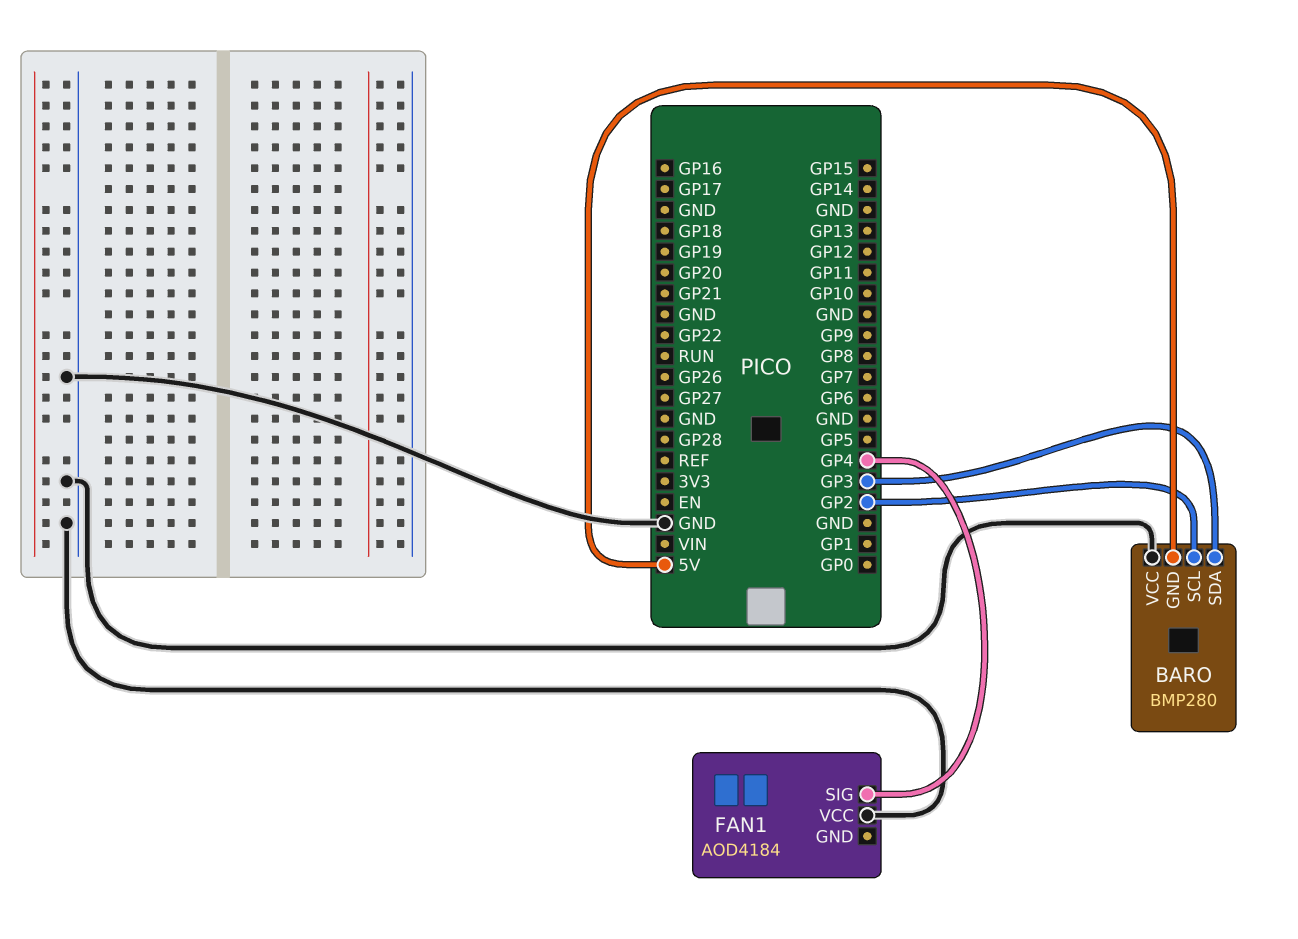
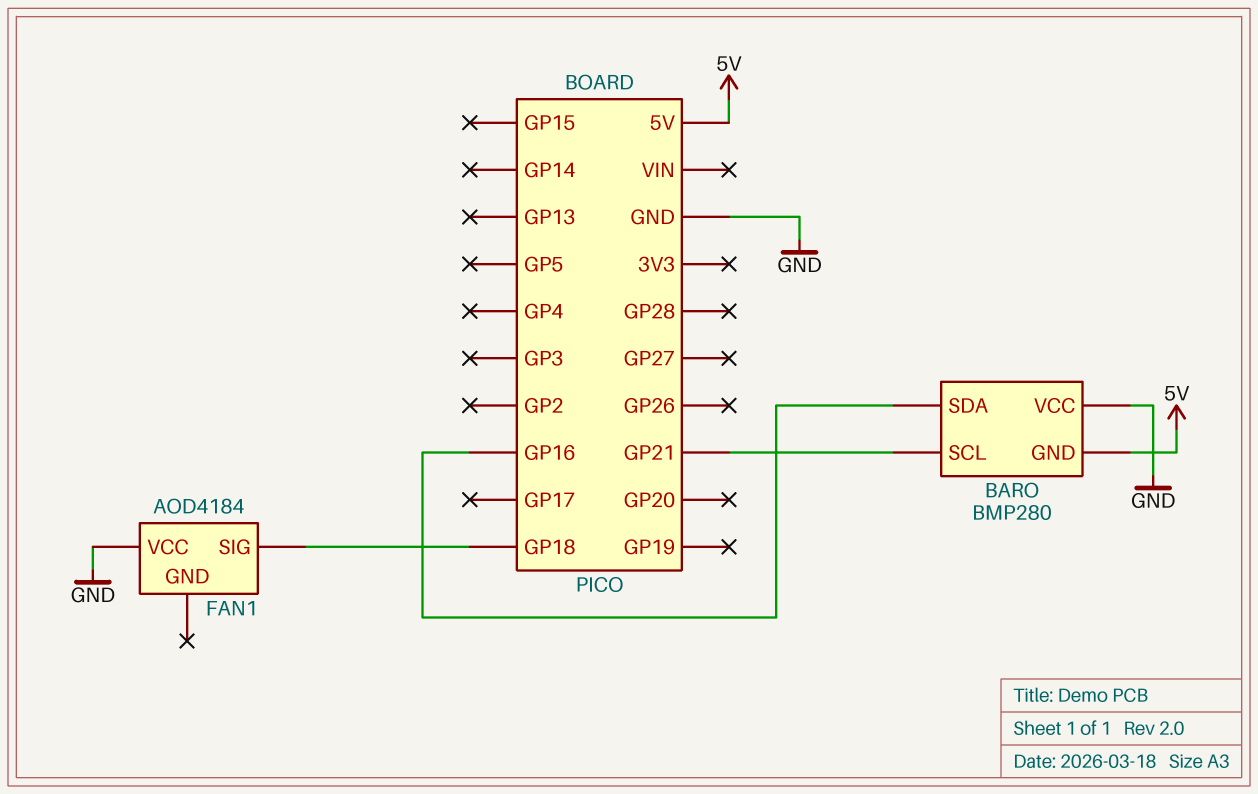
BARO pin SCL: GP2 -> GP21
BARO pin SDA: GP3 -> GP16
FAN1 pin SIG: GP4 -> GP18

